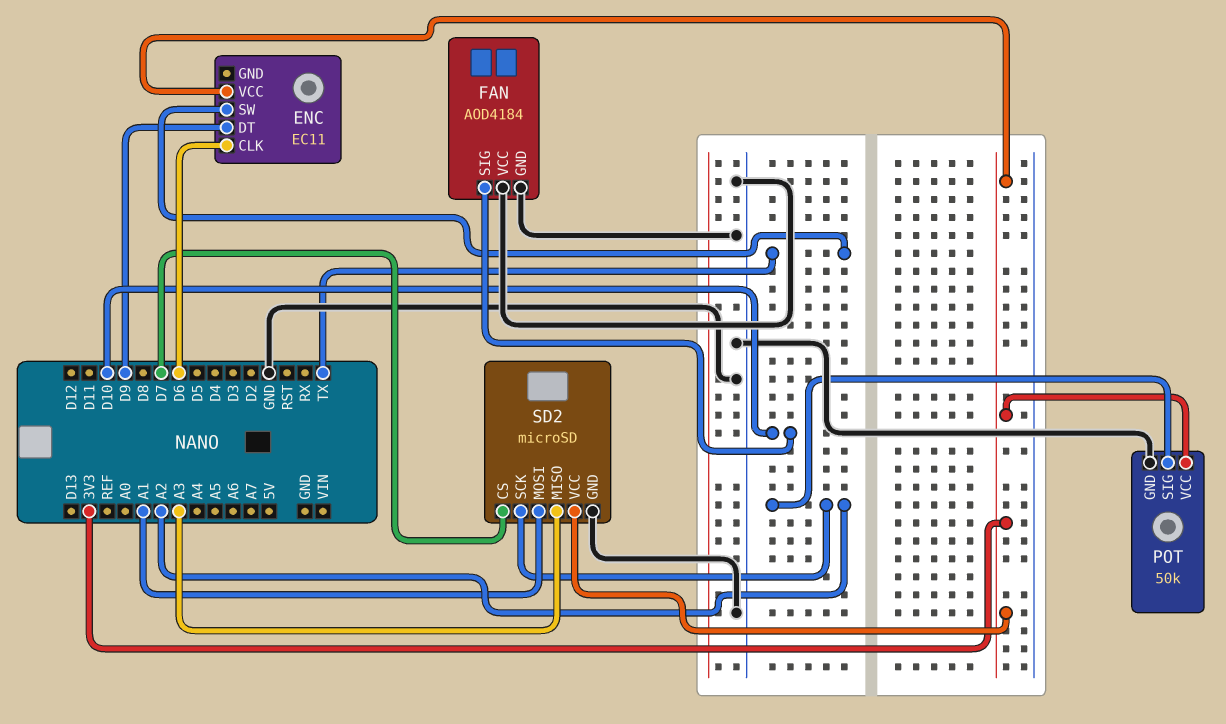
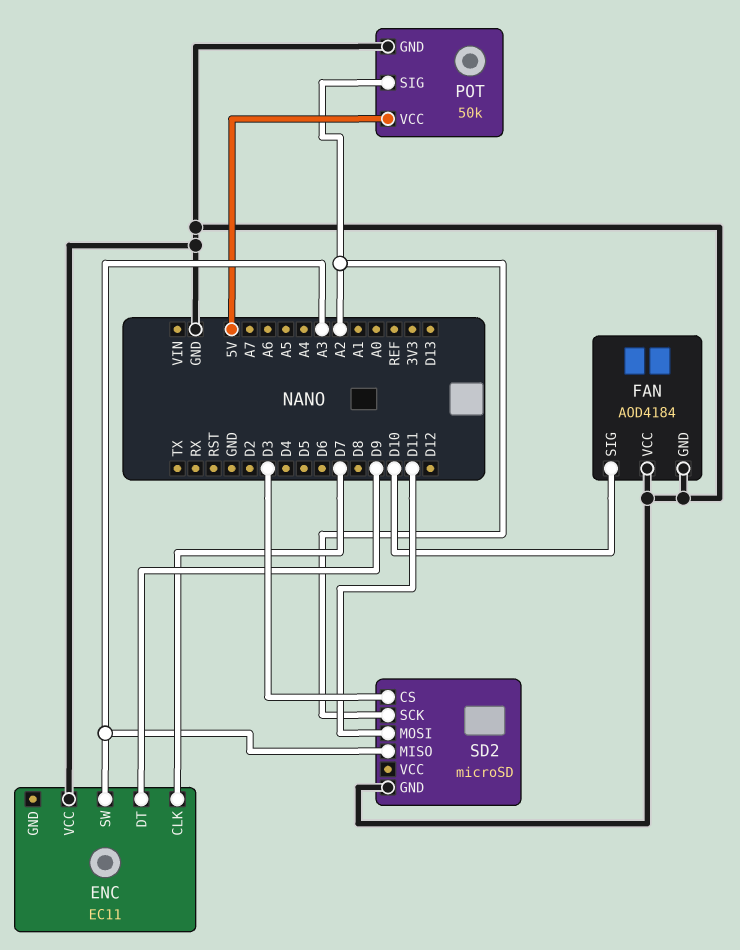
ENC pin CLK: D6 -> D7
ENC pin SW: TX -> A3
ENC pin VCC: 3V3 -> GND
POT pin VCC: 3V3 -> 5V
SD2 pin CS: D7 -> D3
SD2 pin MOSI: A1 -> D11
SD2 pin VCC: 3V3 -> none

